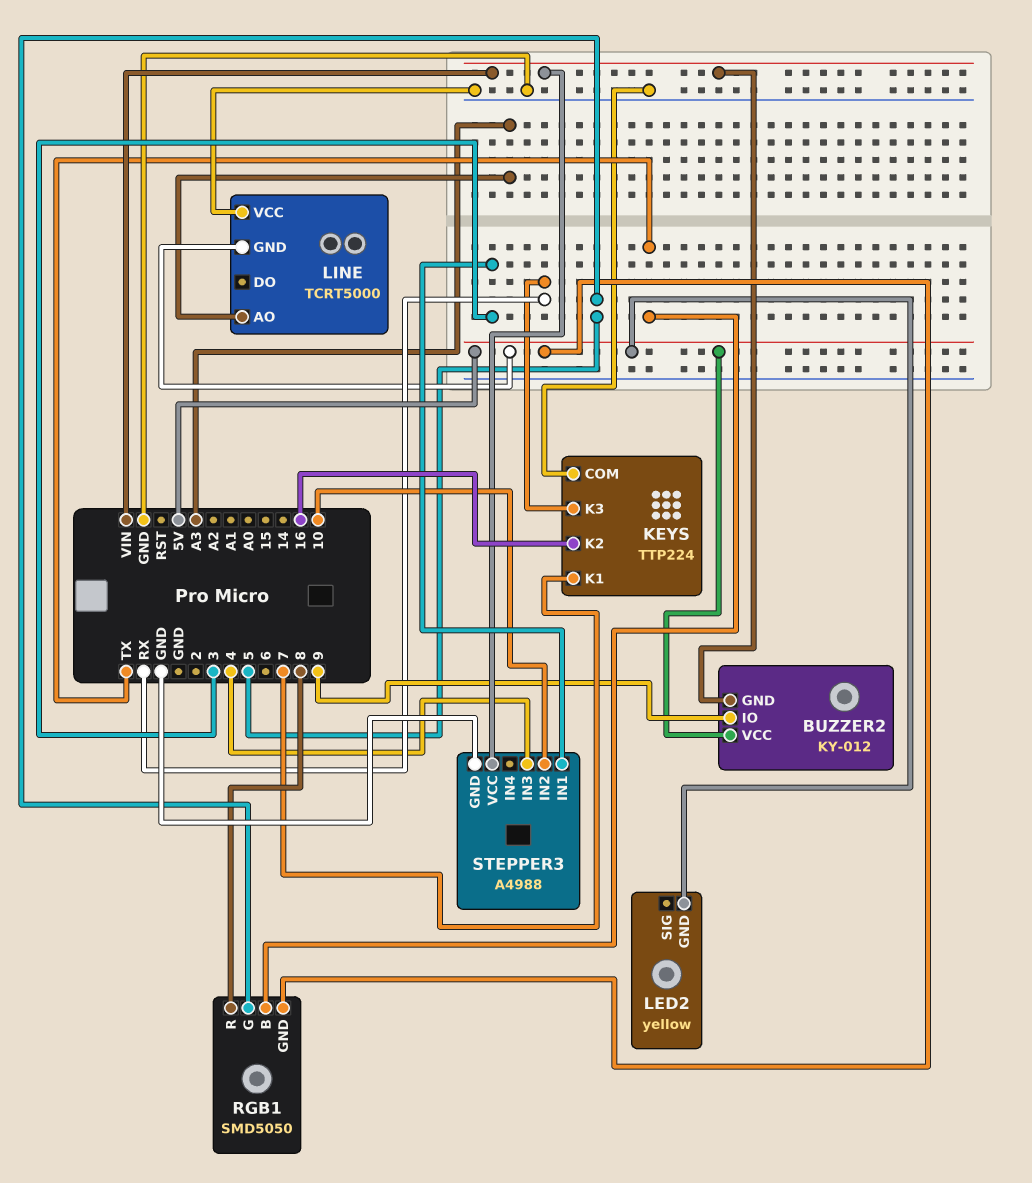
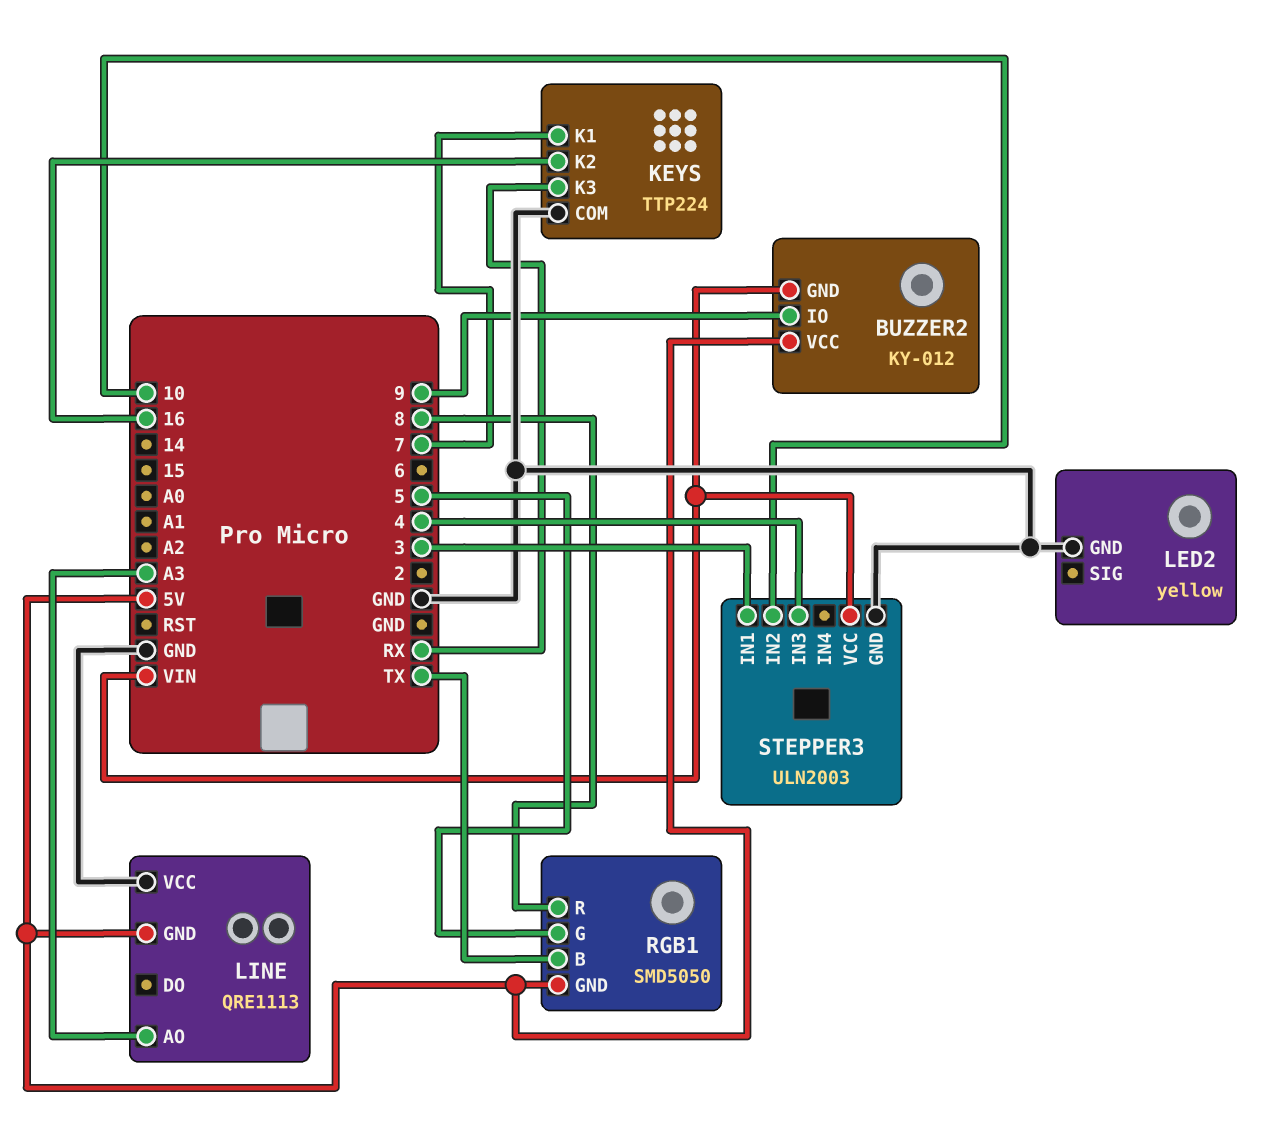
LED2 pin GND: 5V -> GND
LINE: TCRT5000 -> QRE1113
STEPPER3: A4988 -> ULN2003

